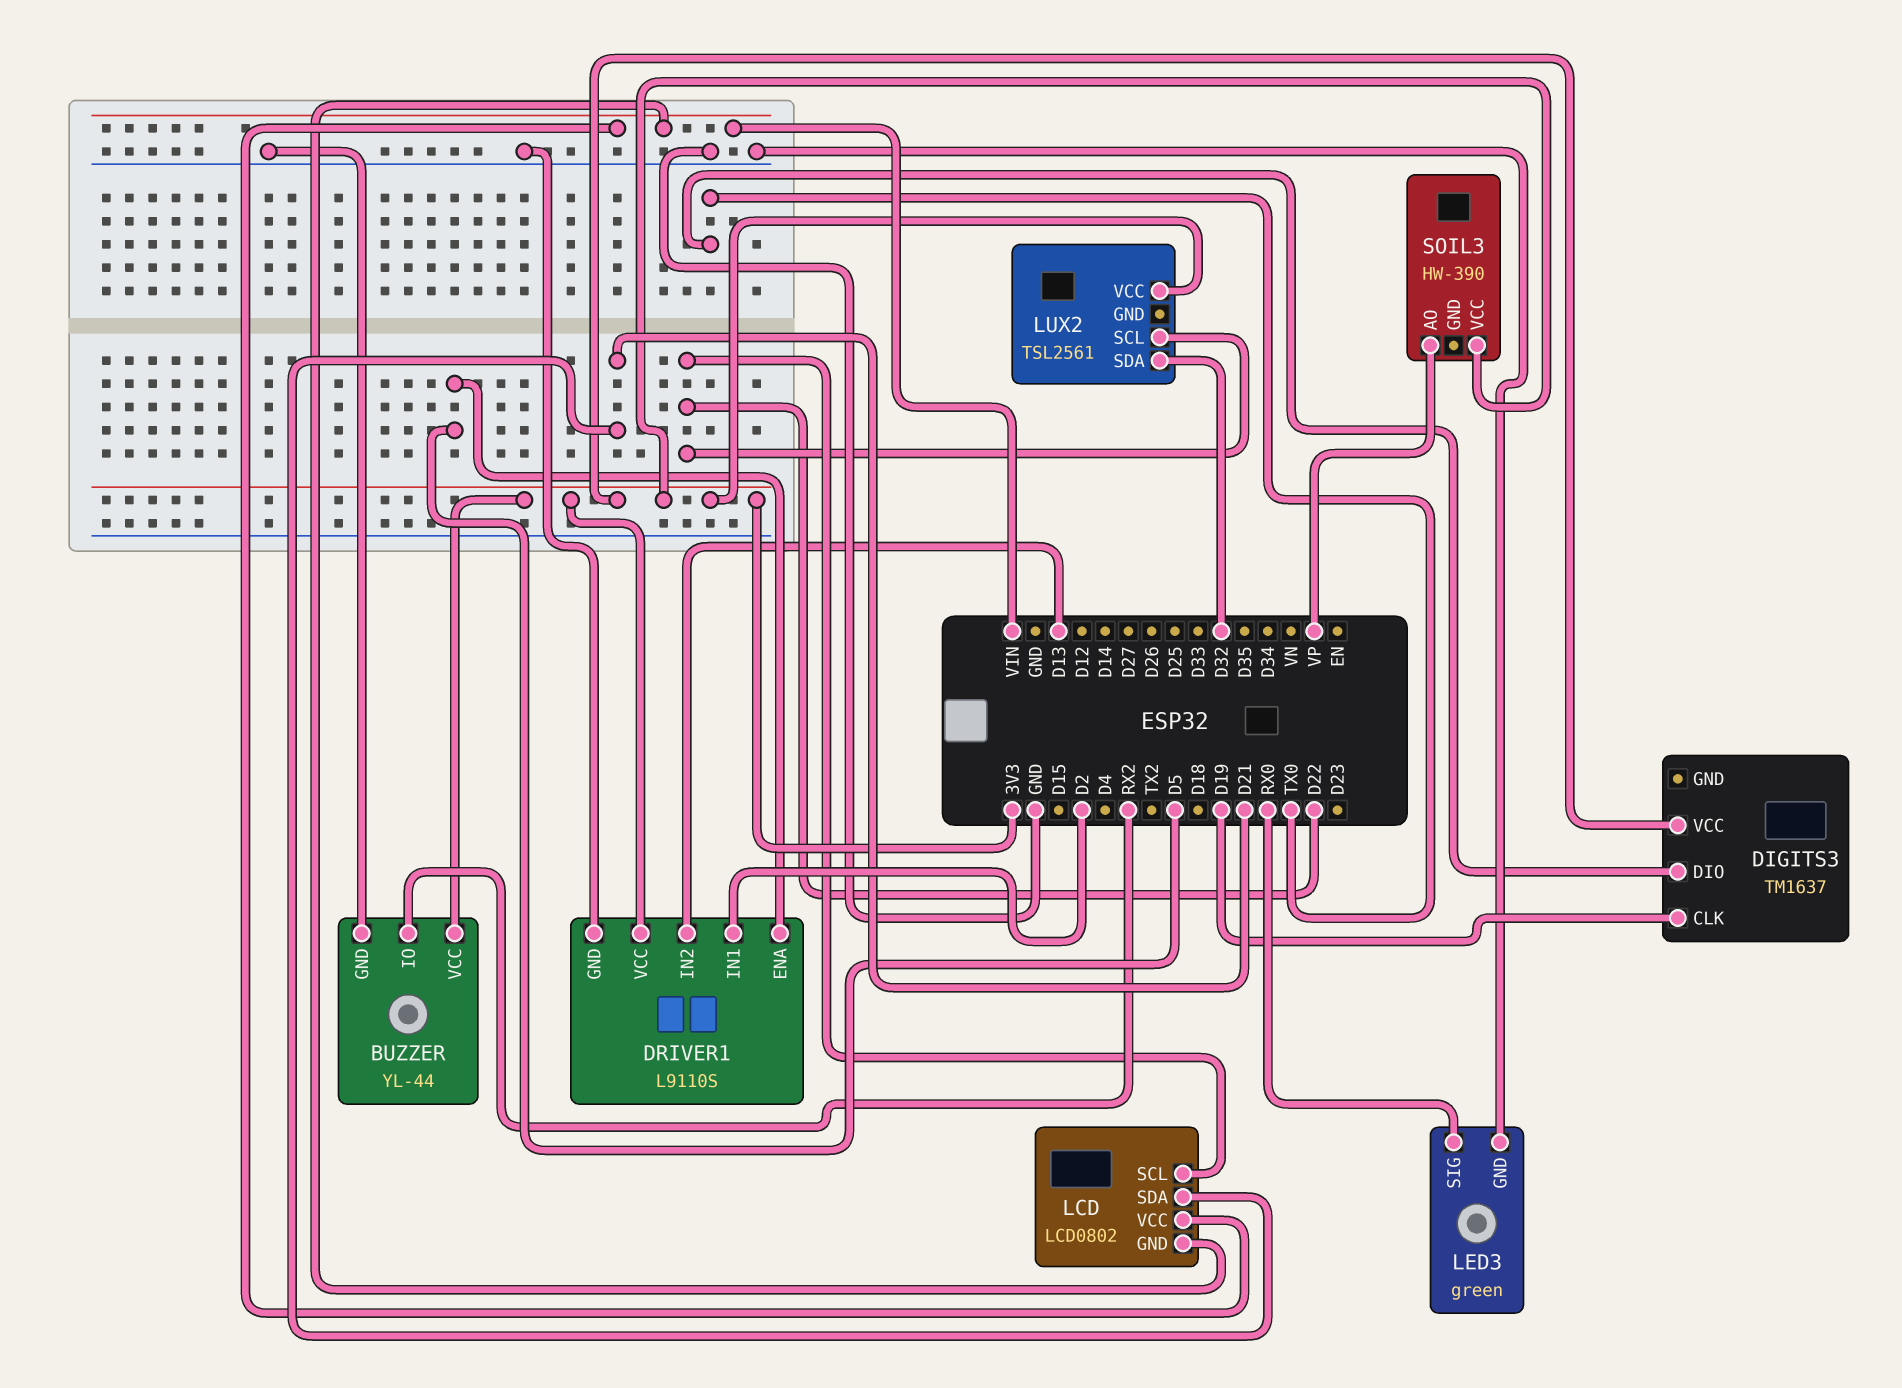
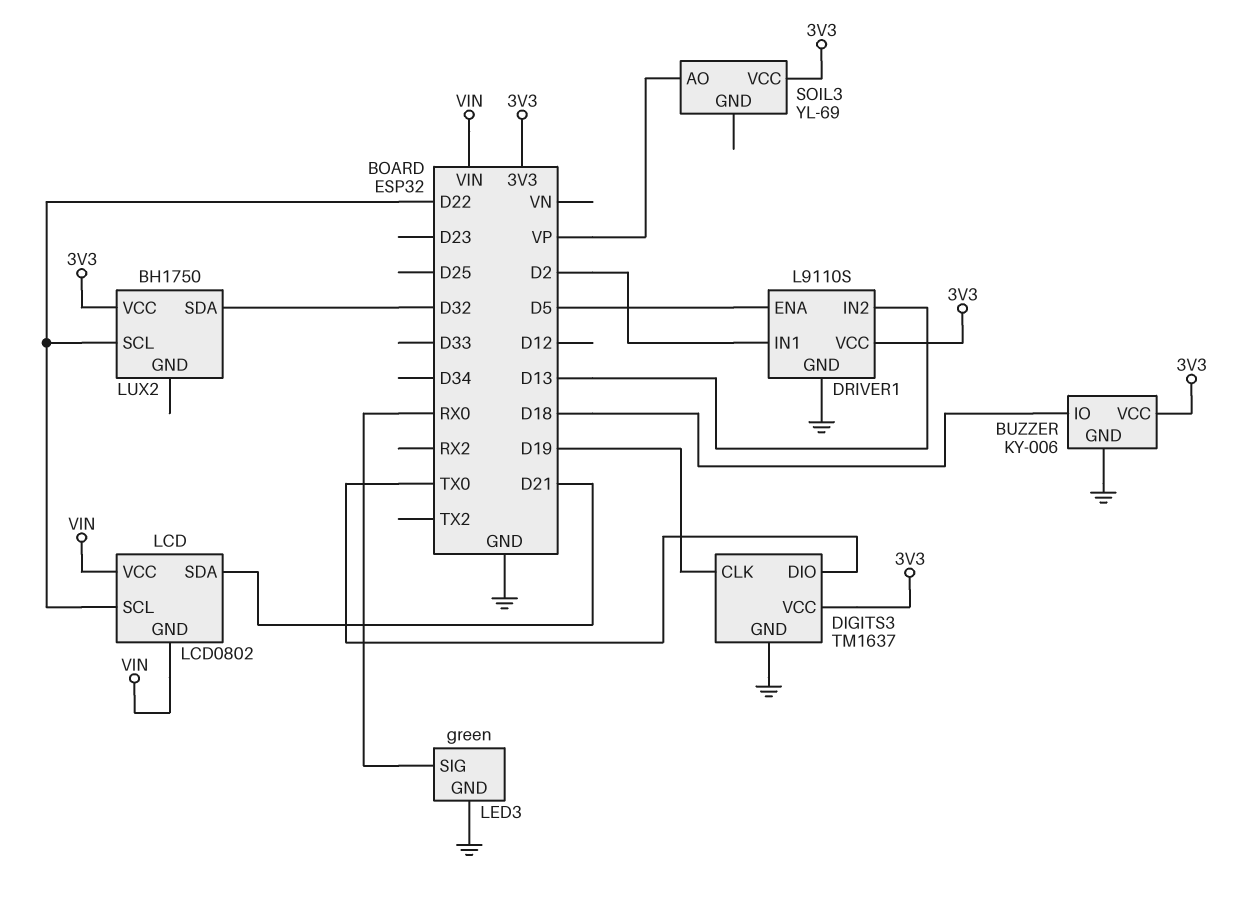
BUZZER: YL-44 -> KY-006
BUZZER pin IO: RX2 -> D18
DIGITS3 pin GND: none -> GND
LUX2: TSL2561 -> BH1750
SOIL3: HW-390 -> YL-69

